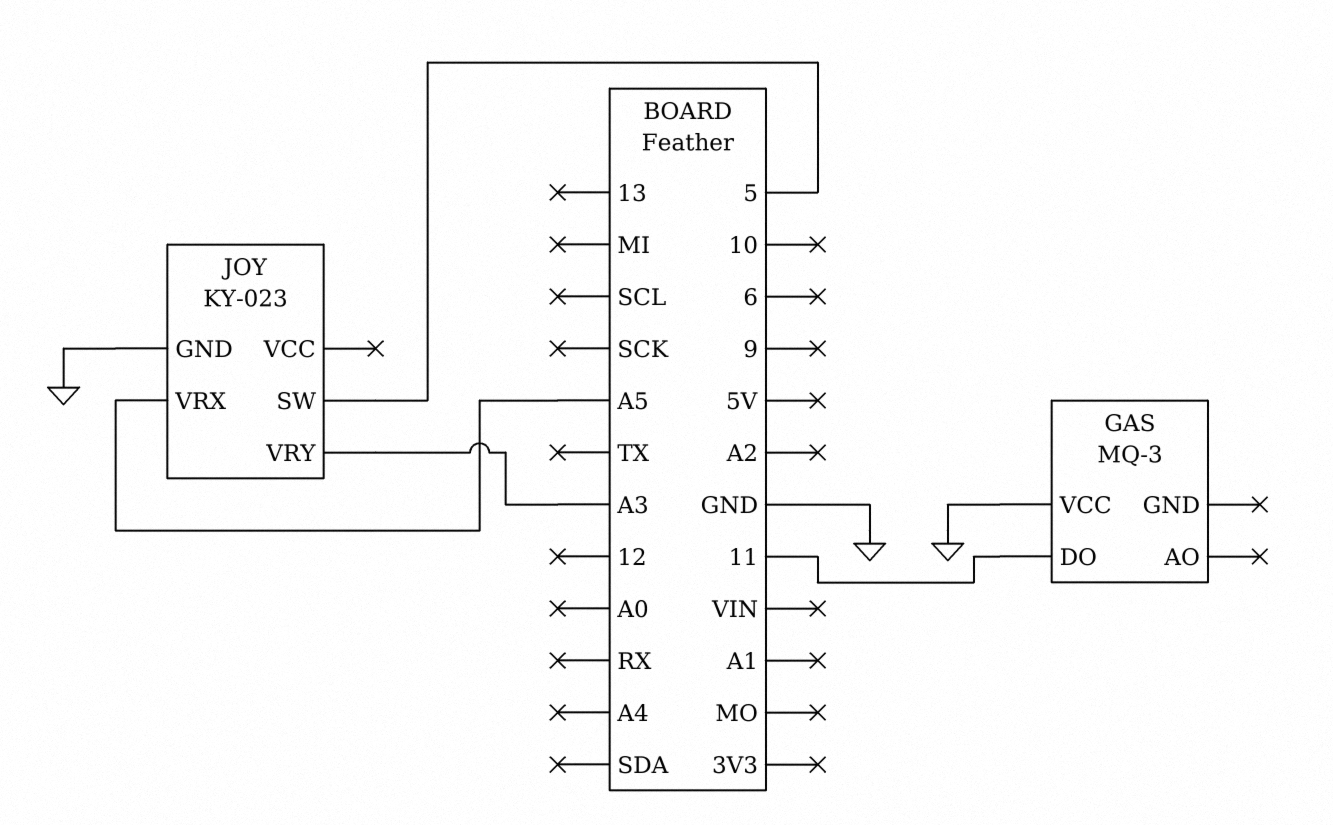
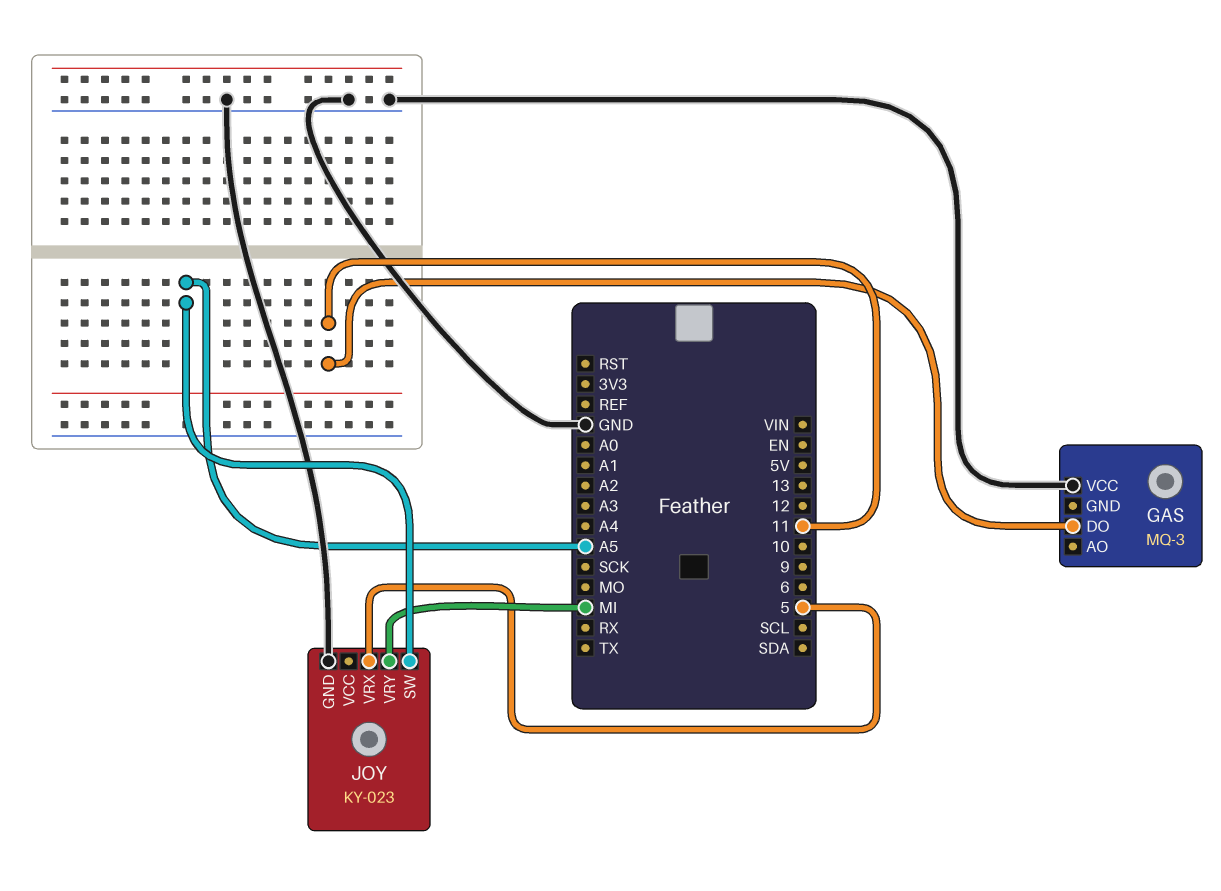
JOY pin SW: 5 -> A5
JOY pin VRX: A5 -> 5
JOY pin VRY: A3 -> MI

